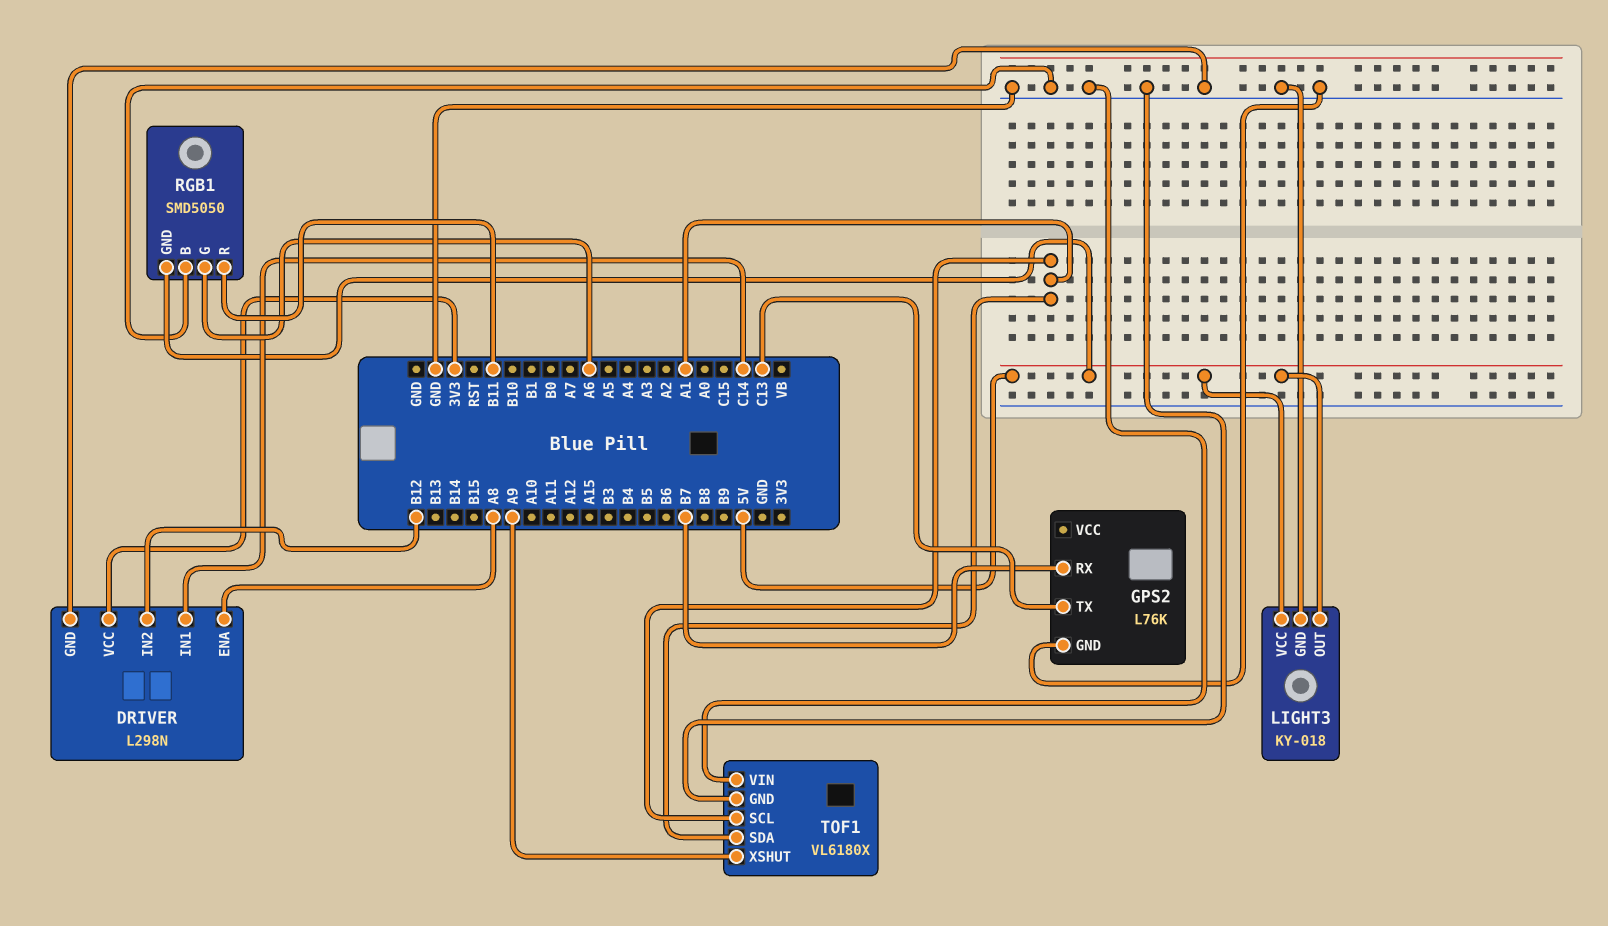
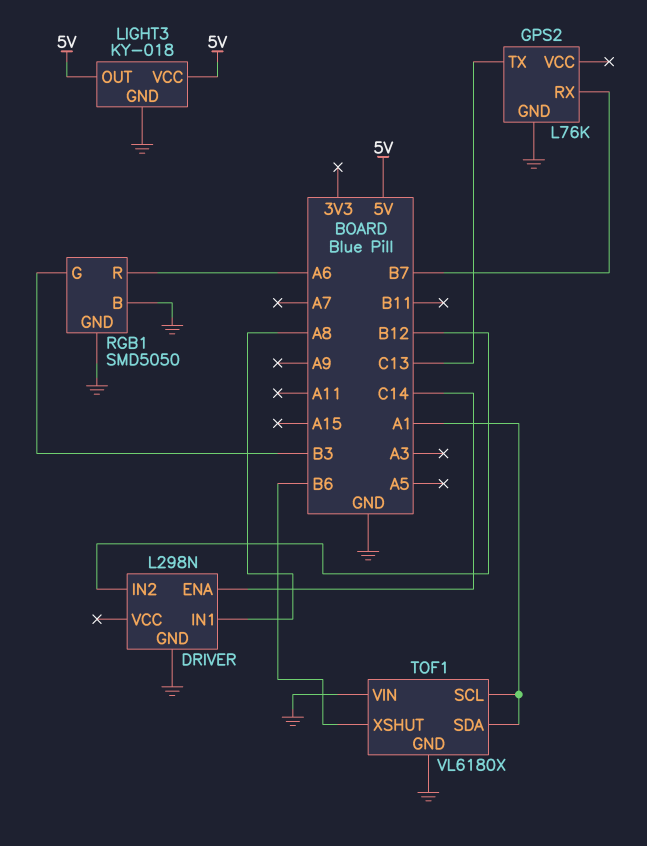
DRIVER pin ENA: A8 -> C14
DRIVER pin IN1: C14 -> A8
DRIVER pin VCC: 3V3 -> none
RGB1 pin G: A6 -> B3
RGB1 pin GND: 5V -> GND
RGB1 pin R: B11 -> A6
TOF1 pin XSHUT: A9 -> B6

